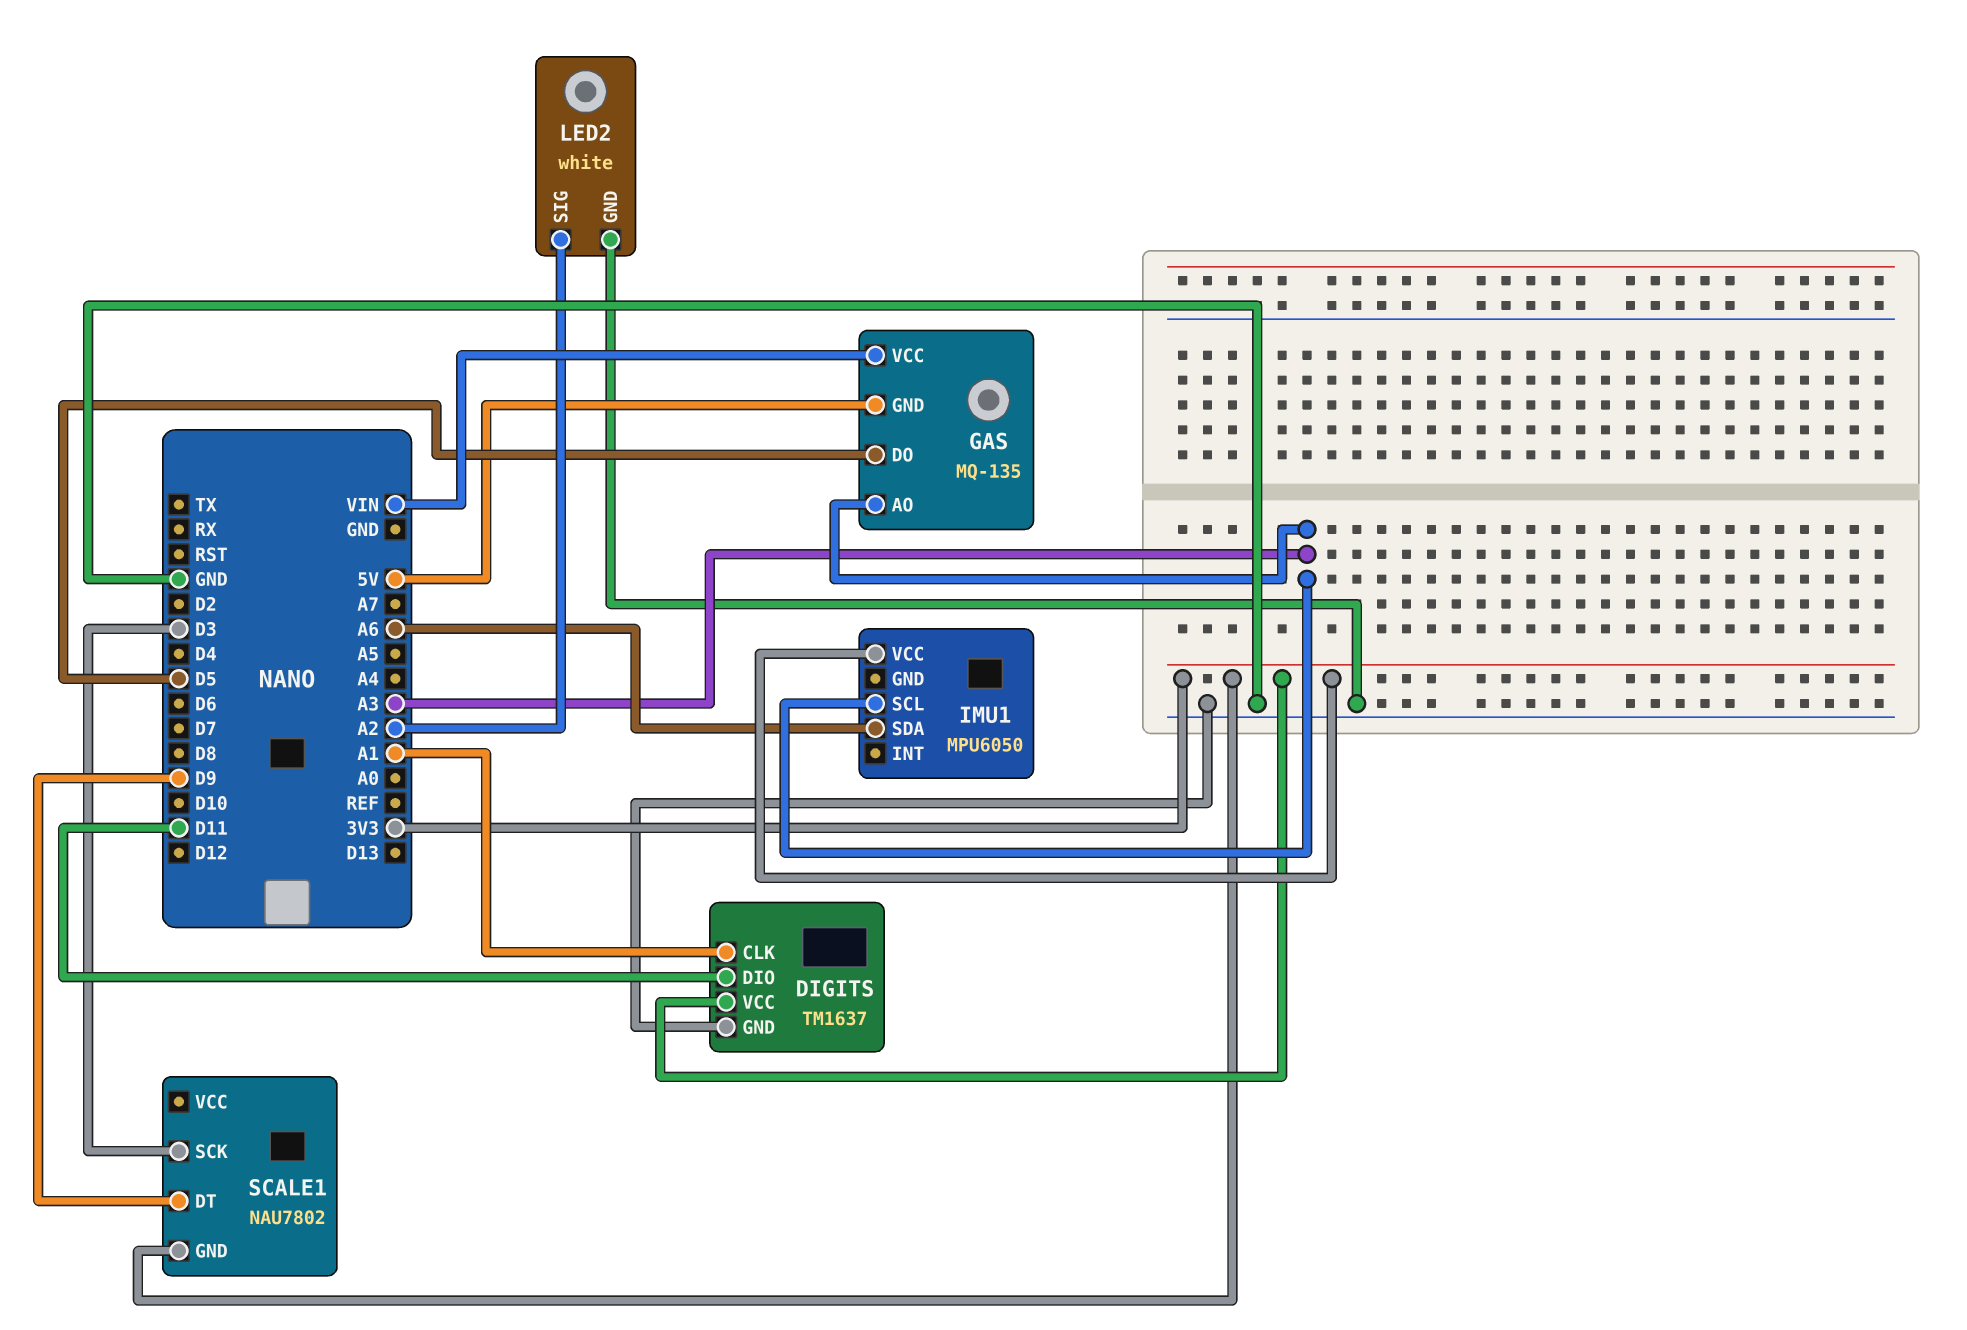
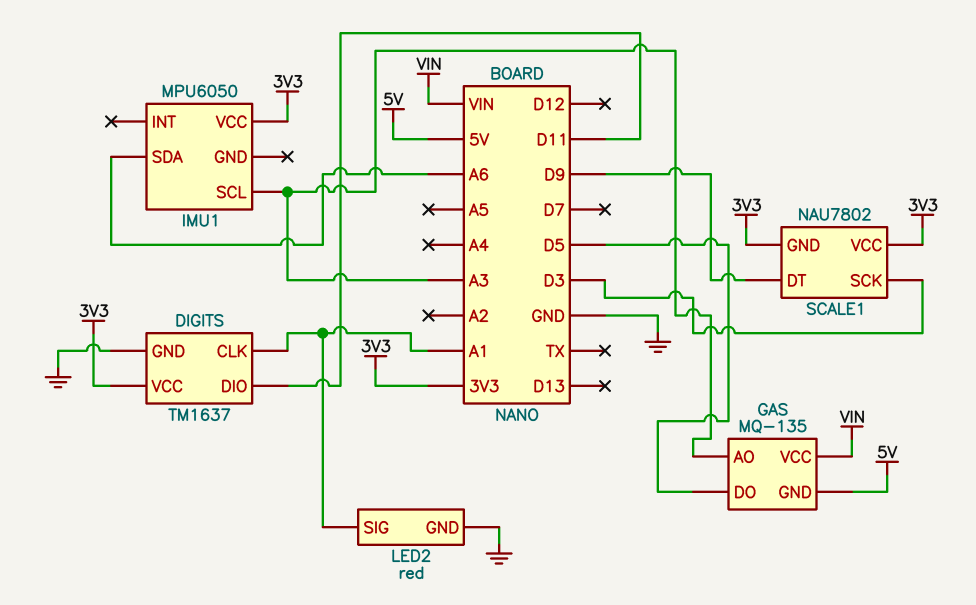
LED2: white -> red
LED2 pin SIG: A2 -> A1
SCALE1 pin VCC: none -> 3V3

